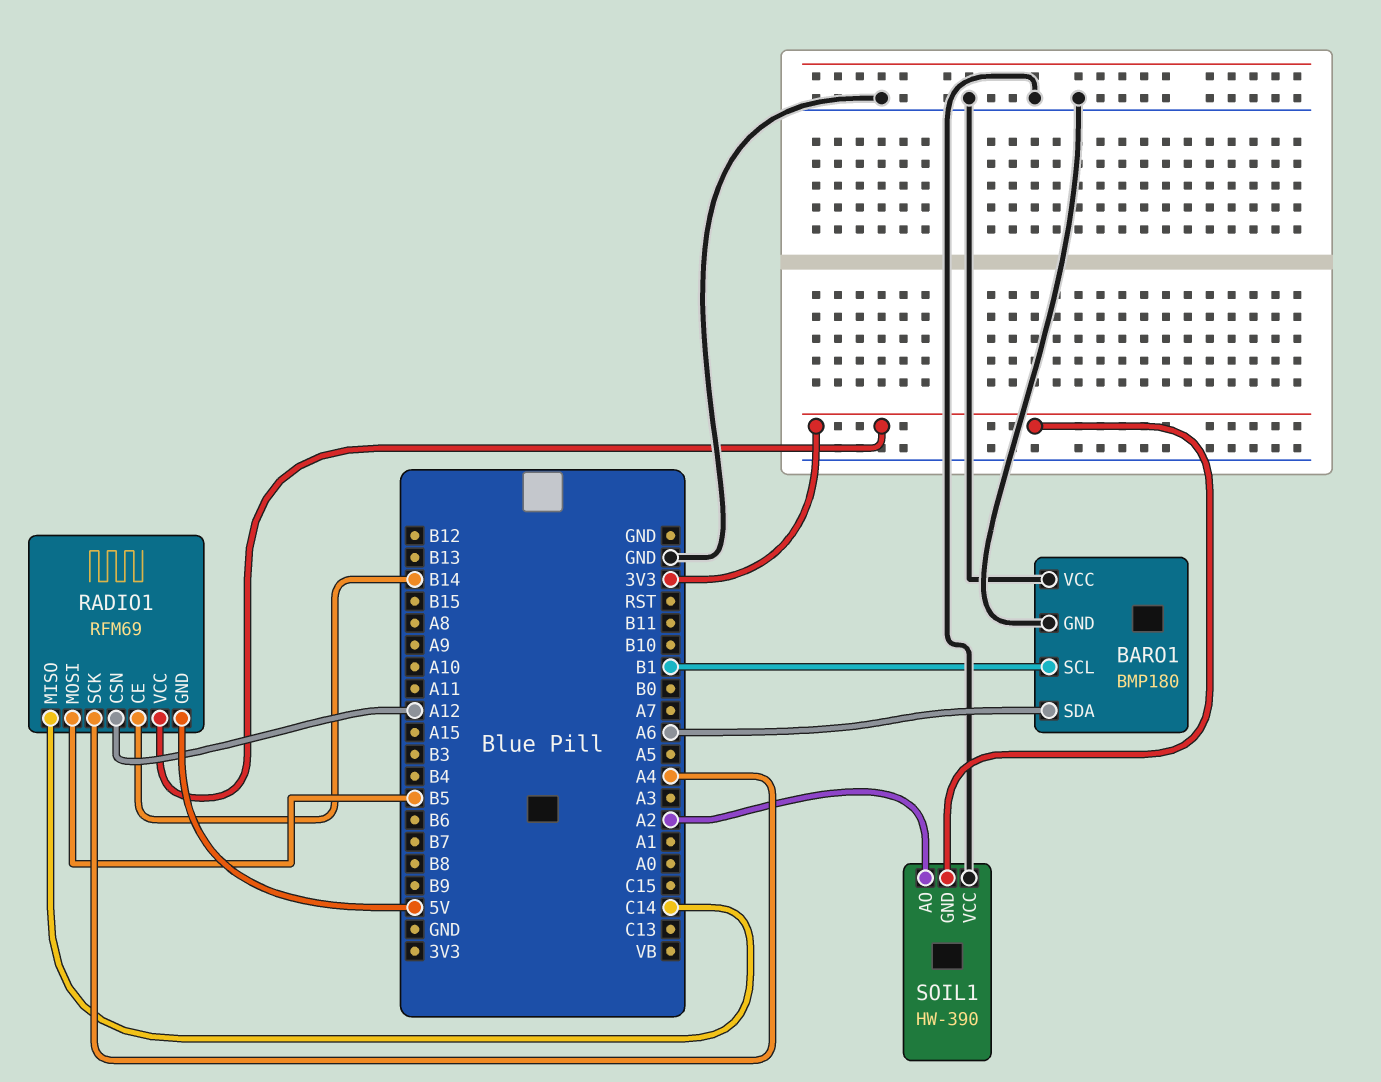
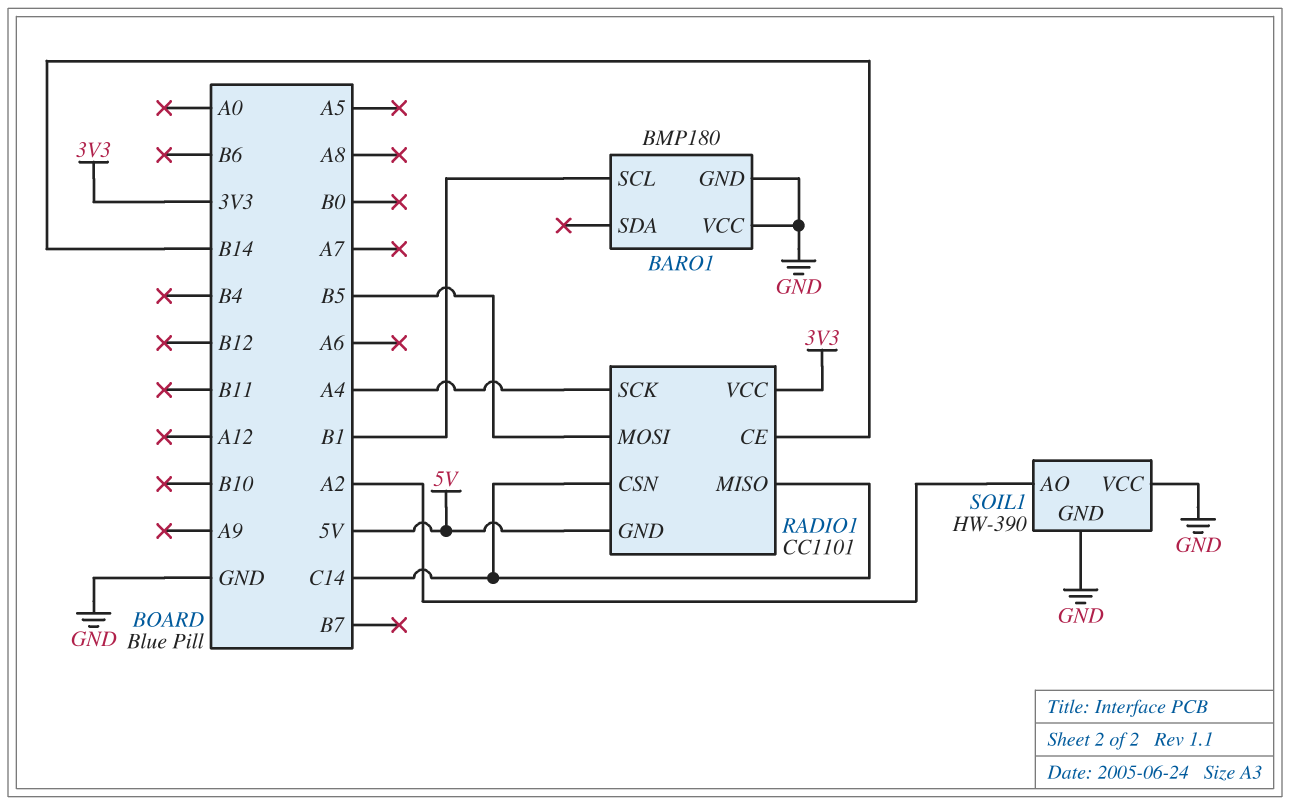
BARO1 pin SDA: A6 -> none
RADIO1: RFM69 -> CC1101
RADIO1 pin CSN: A12 -> C14
SOIL1 pin GND: 3V3 -> GND

